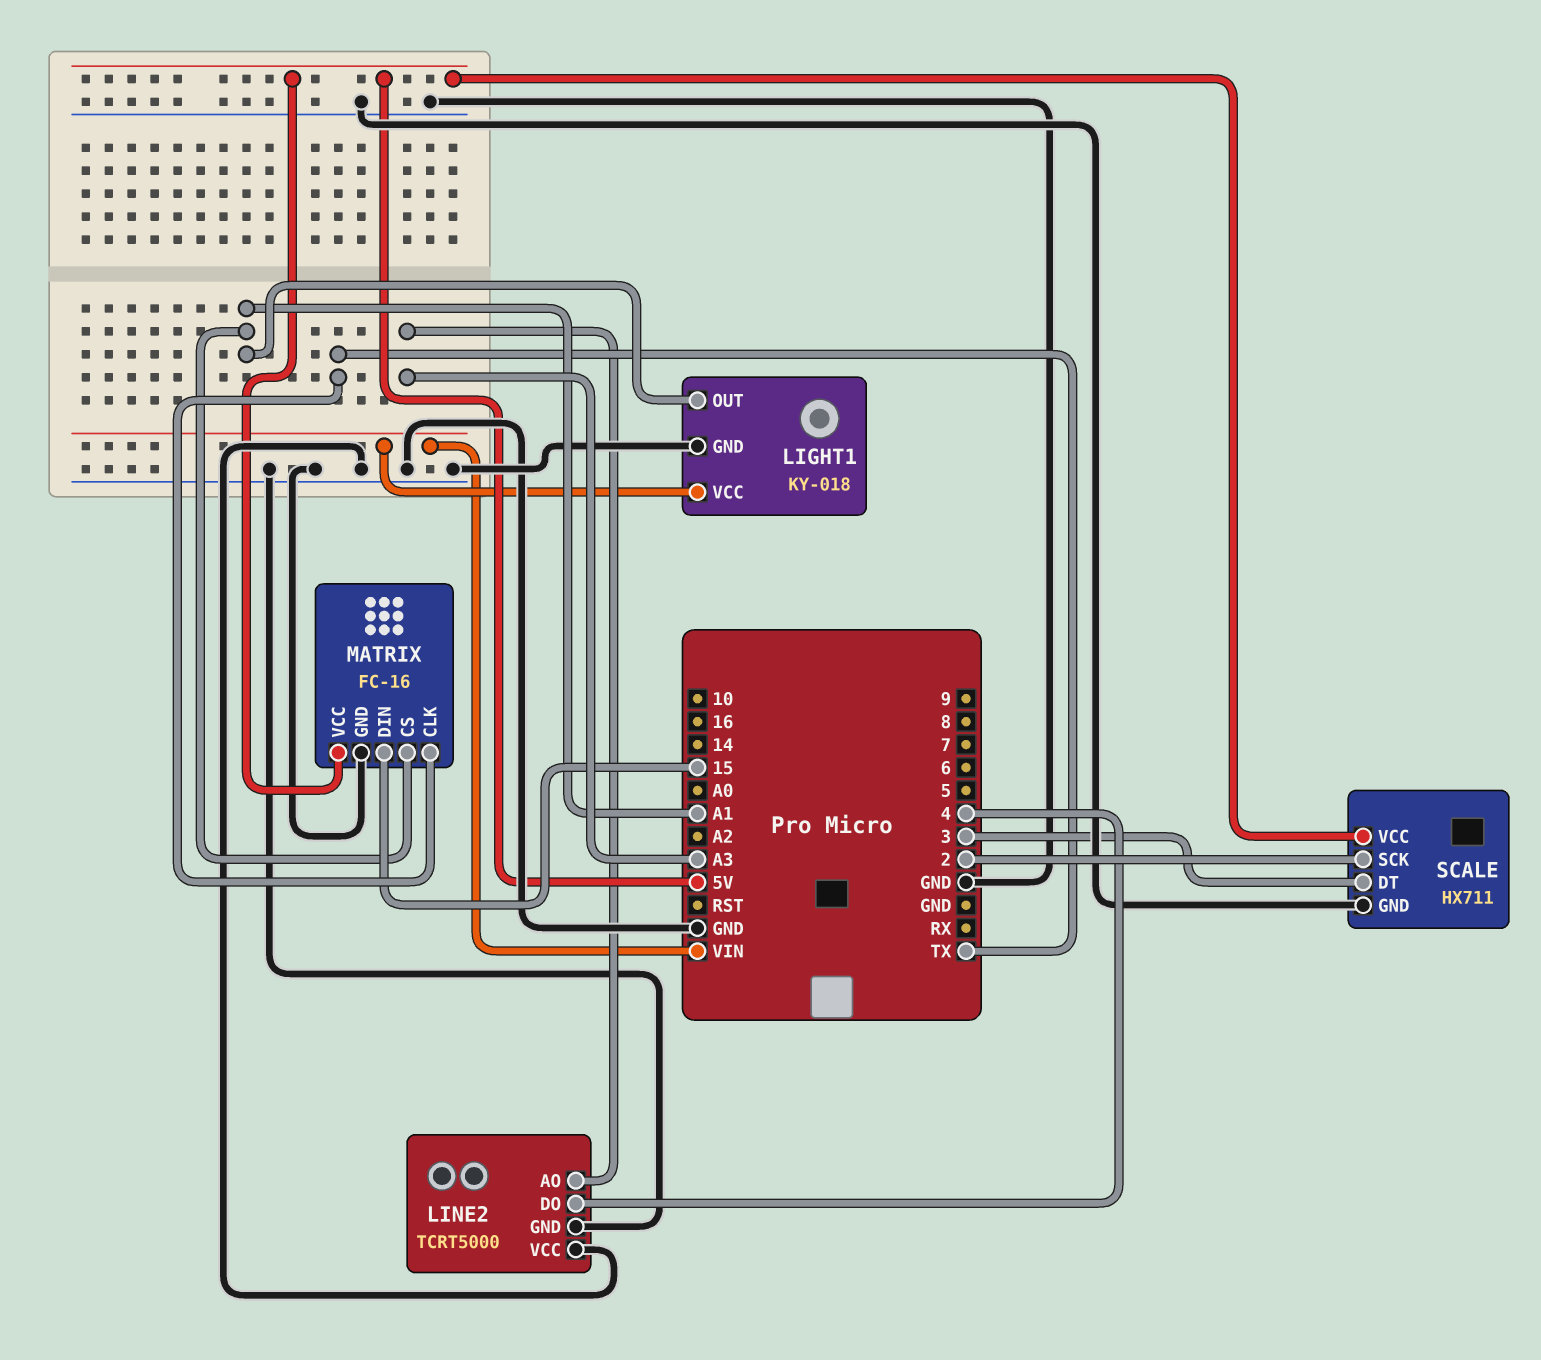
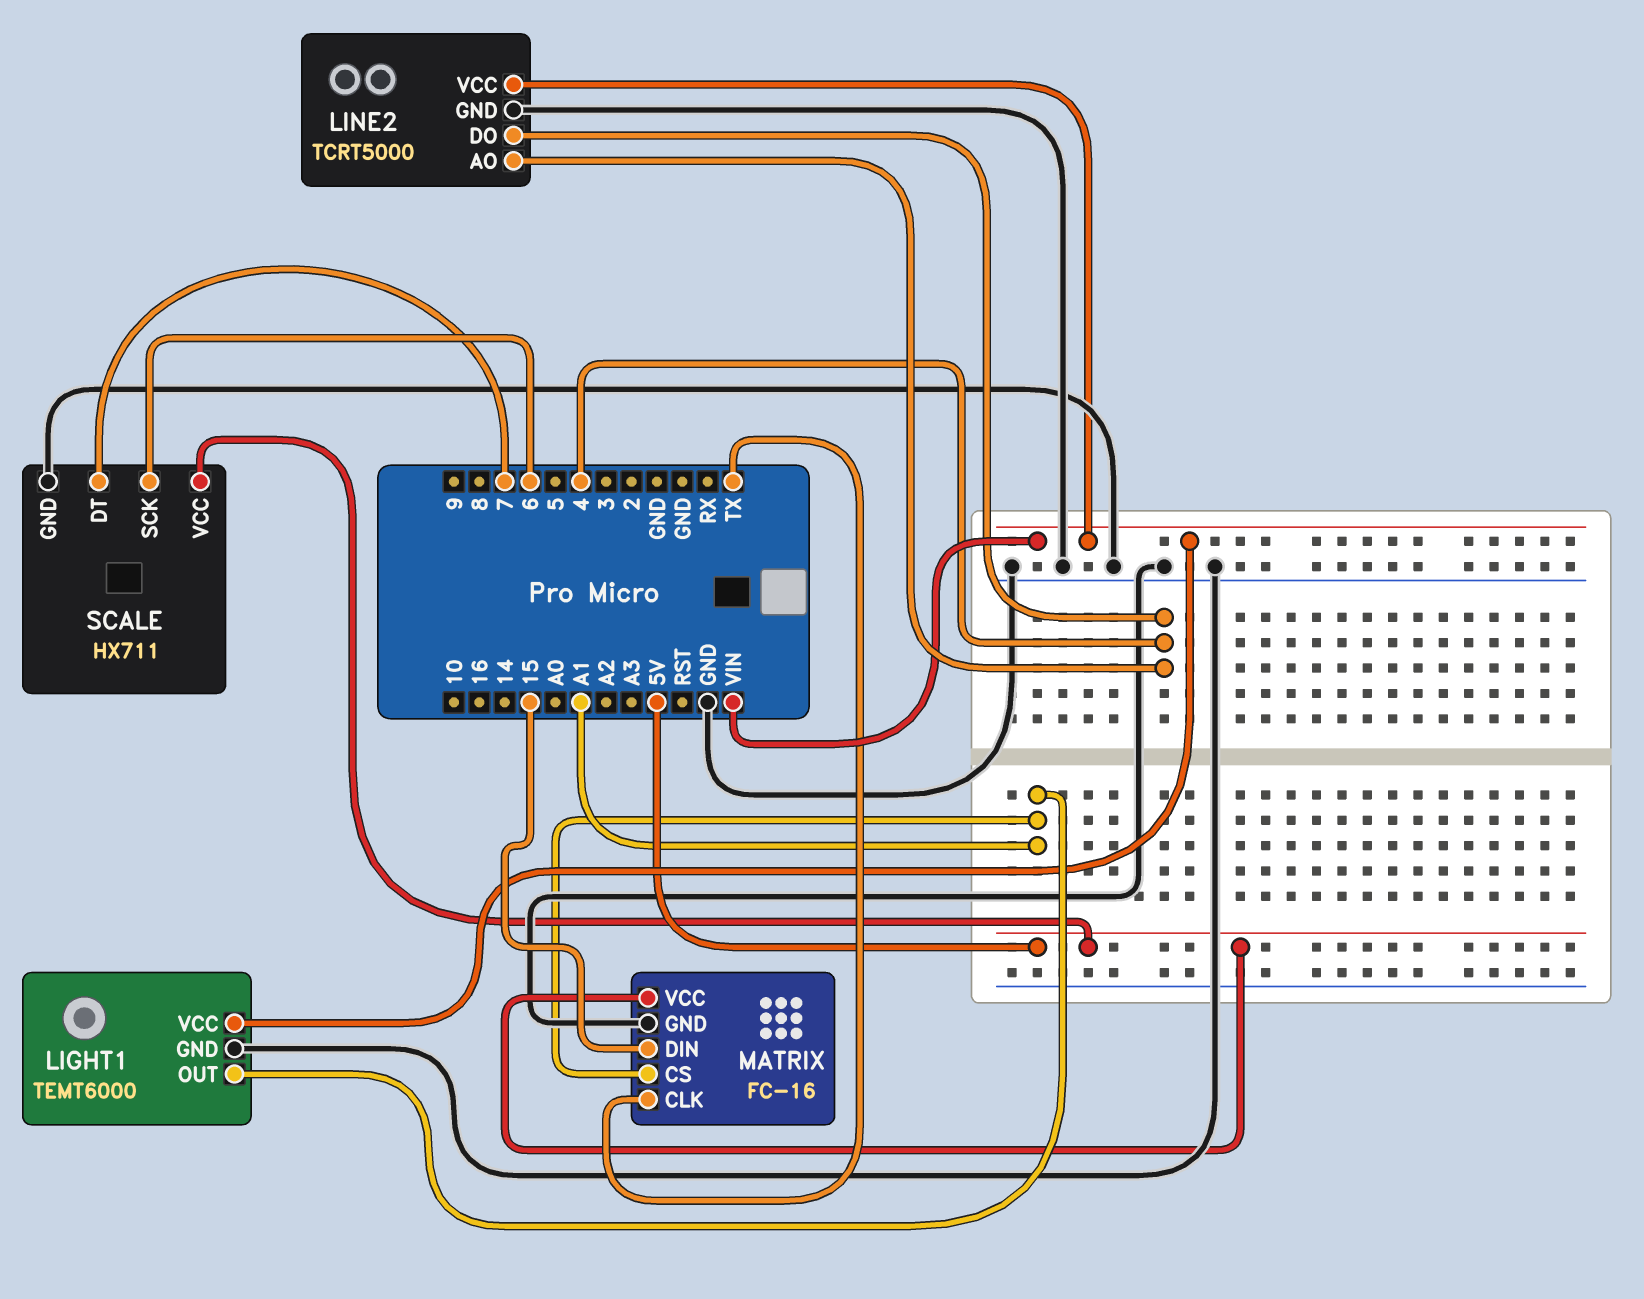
LIGHT1: KY-018 -> TEMT6000
LINE2 pin AO: A3 -> 4
LINE2 pin VCC: GND -> VIN
SCALE pin DT: 3 -> 7
SCALE pin SCK: 2 -> 6

